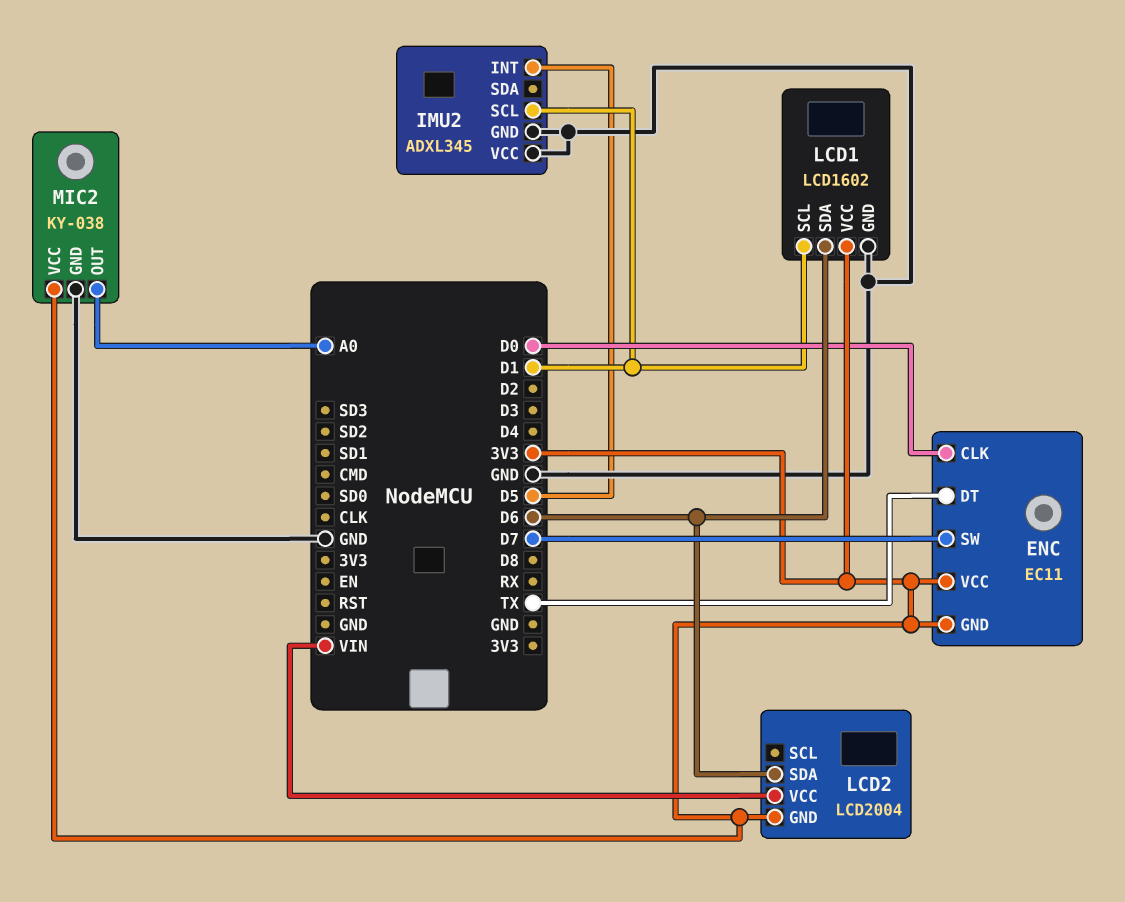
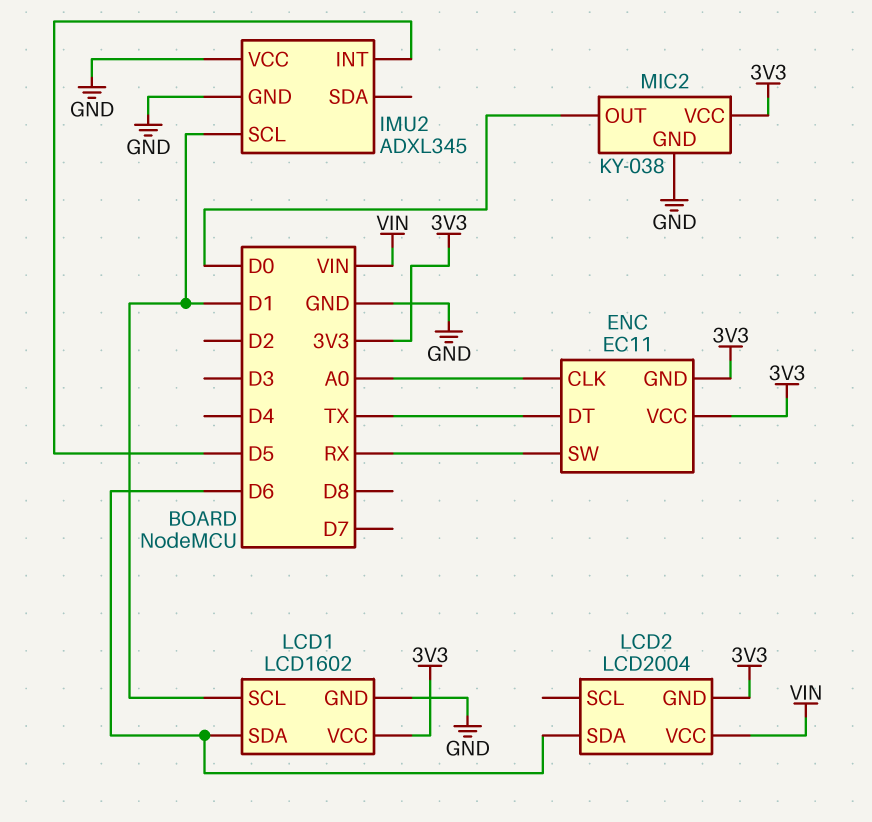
ENC pin CLK: D0 -> A0
ENC pin SW: D7 -> RX
MIC2 pin OUT: A0 -> D0

